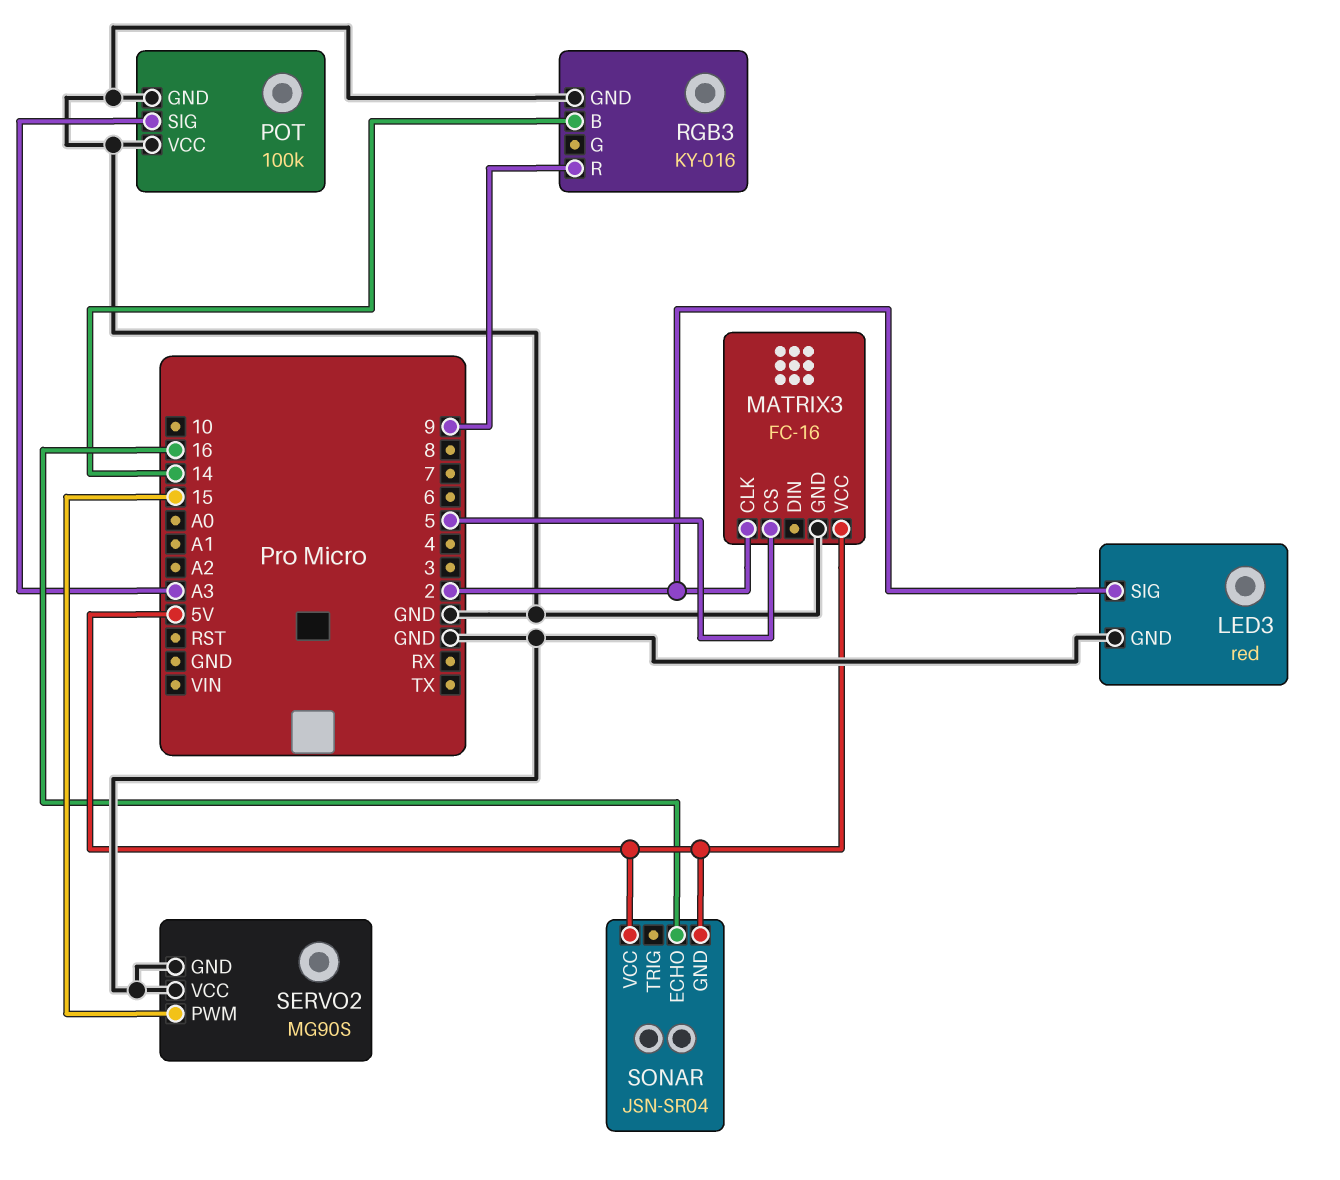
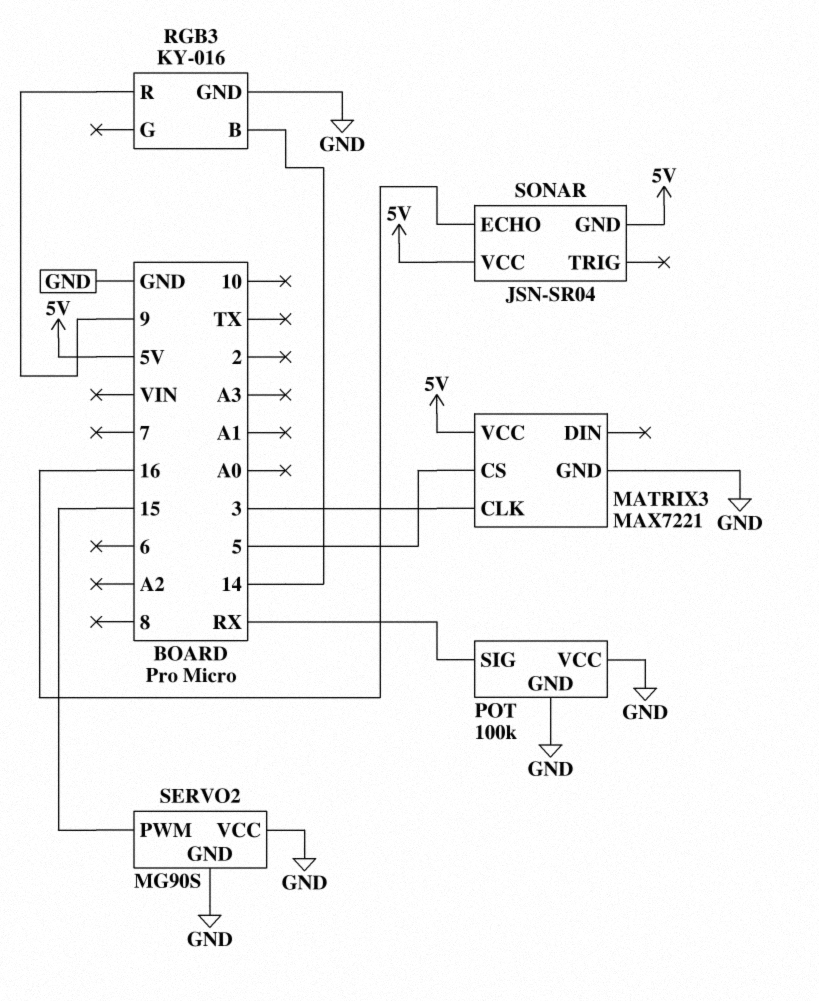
LED3: red -> none
LED3 pin GND: GND -> none
LED3 pin SIG: 2 -> none
MATRIX3: FC-16 -> MAX7221
MATRIX3 pin CLK: 2 -> 3
POT pin SIG: A3 -> RX

